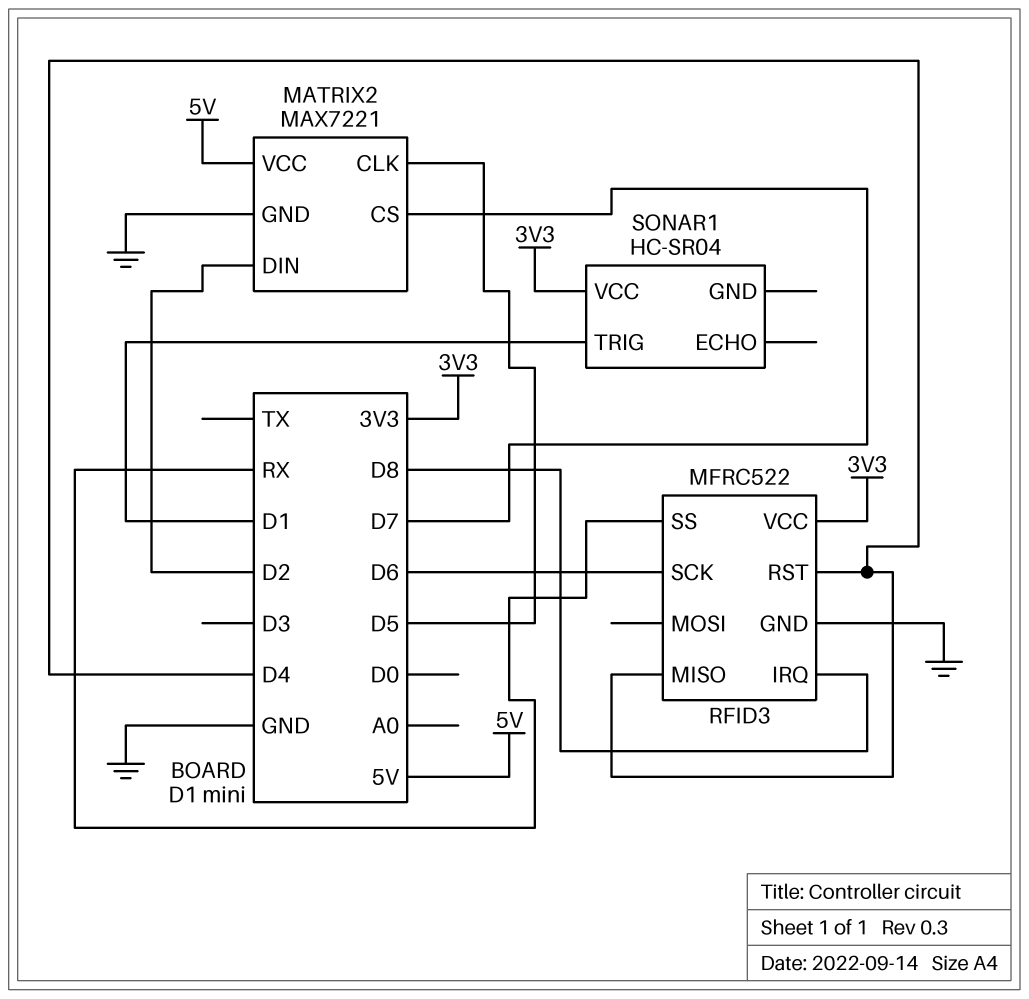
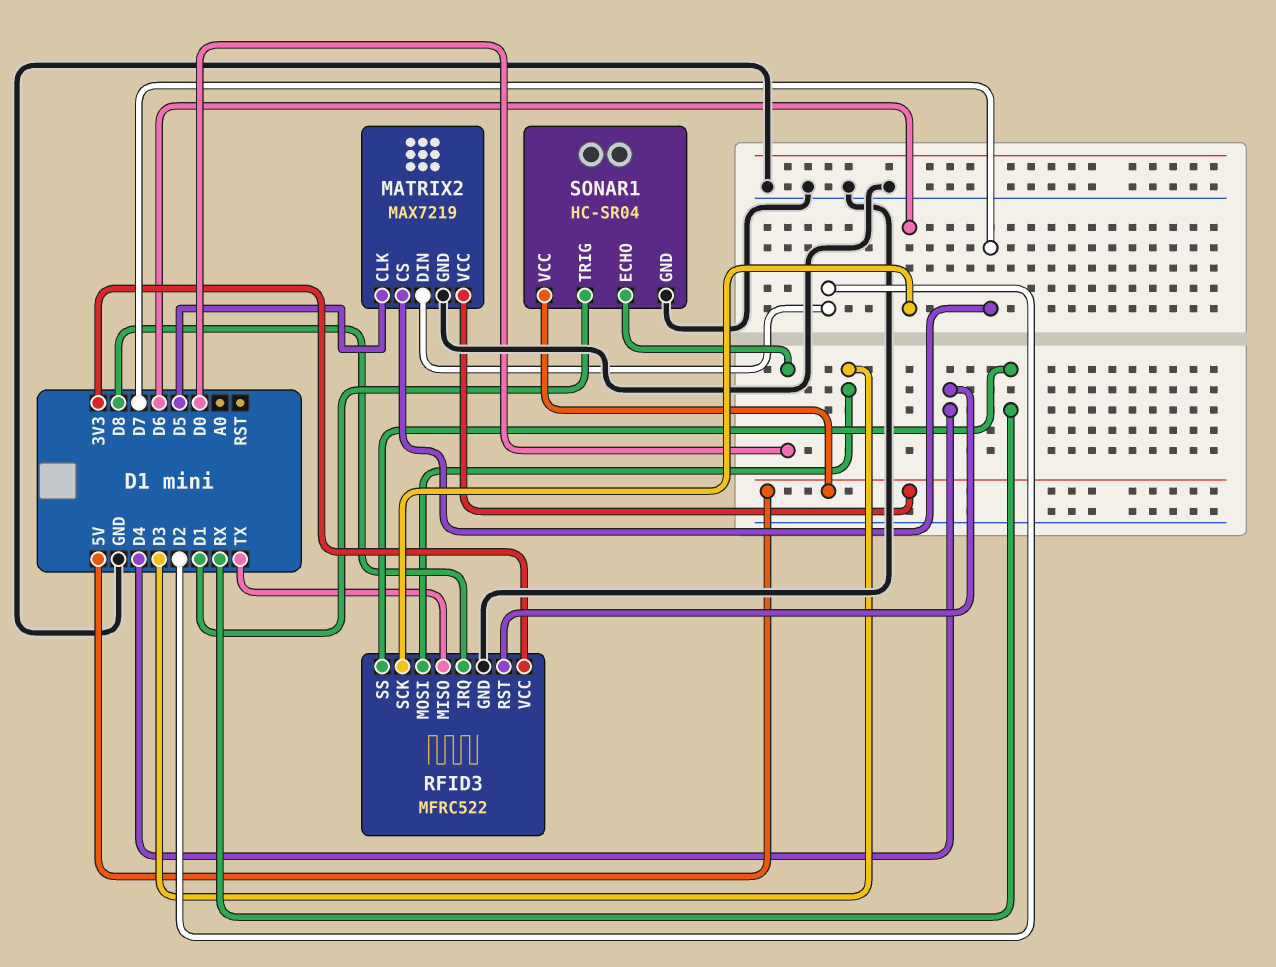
MATRIX2: MAX7221 -> MAX7219
RFID3 pin MISO: D4 -> TX
RFID3 pin MOSI: none -> D3
SONAR1 pin ECHO: none -> D0
SONAR1 pin GND: none -> GND
SONAR1 pin VCC: 3V3 -> 5V

